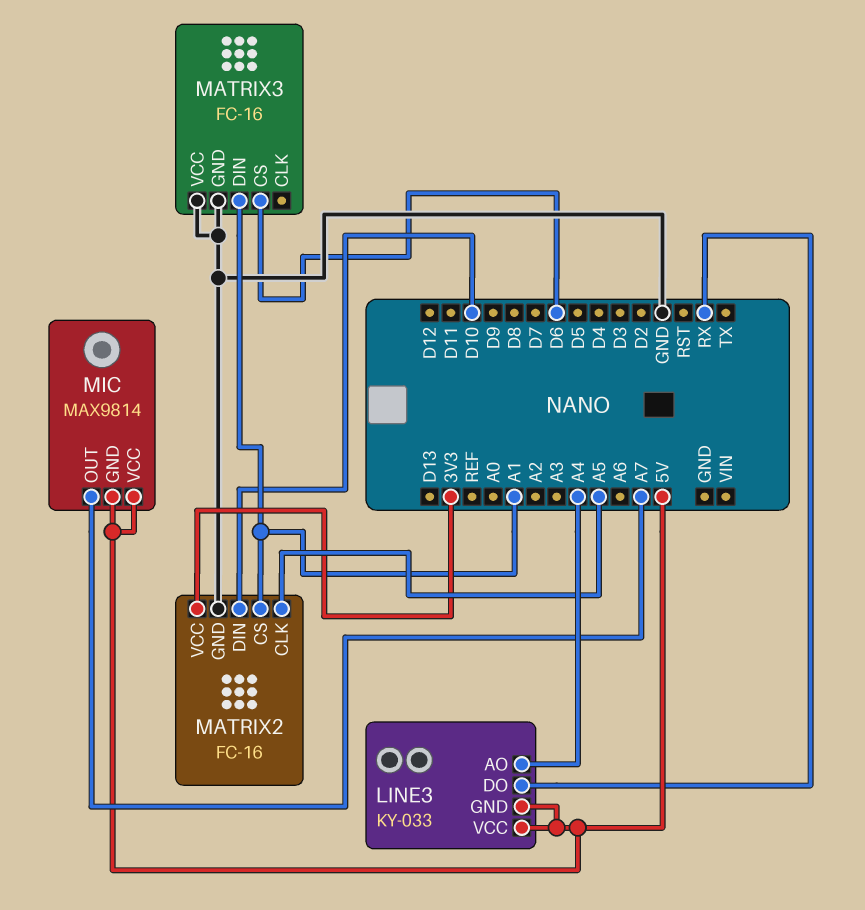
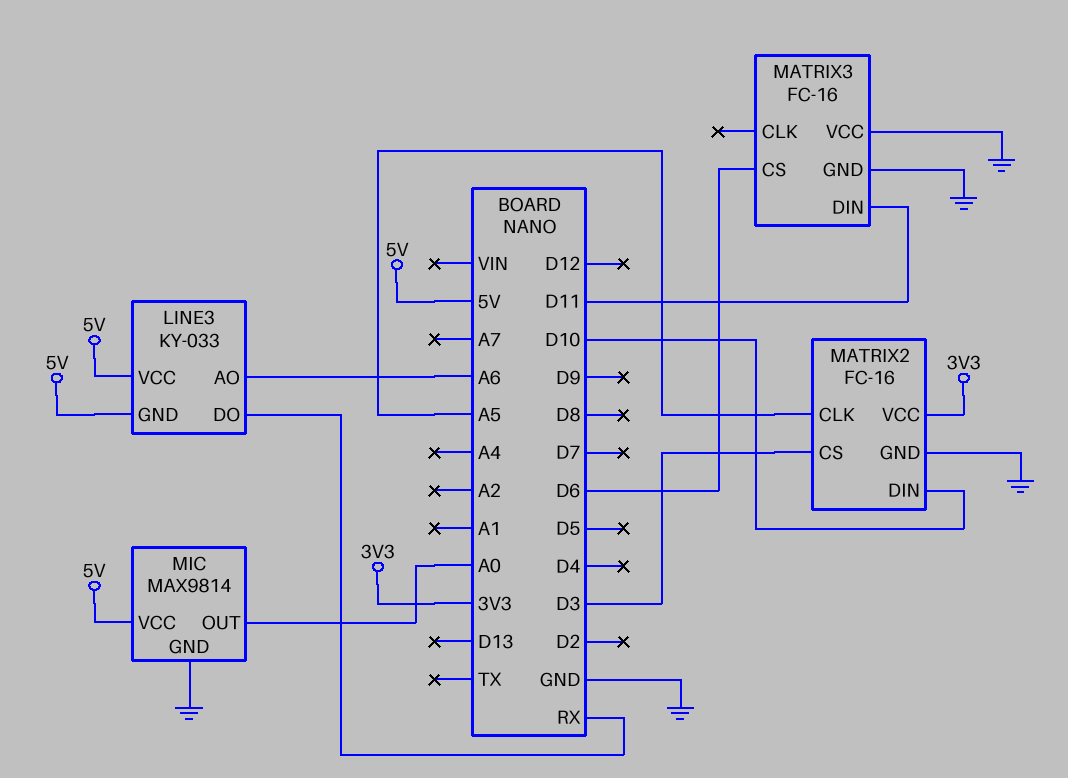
LINE3 pin AO: A4 -> A6
MATRIX2 pin CS: A1 -> D3
MATRIX3 pin DIN: A1 -> D11
MIC pin GND: 5V -> GND
MIC pin OUT: A7 -> A0

